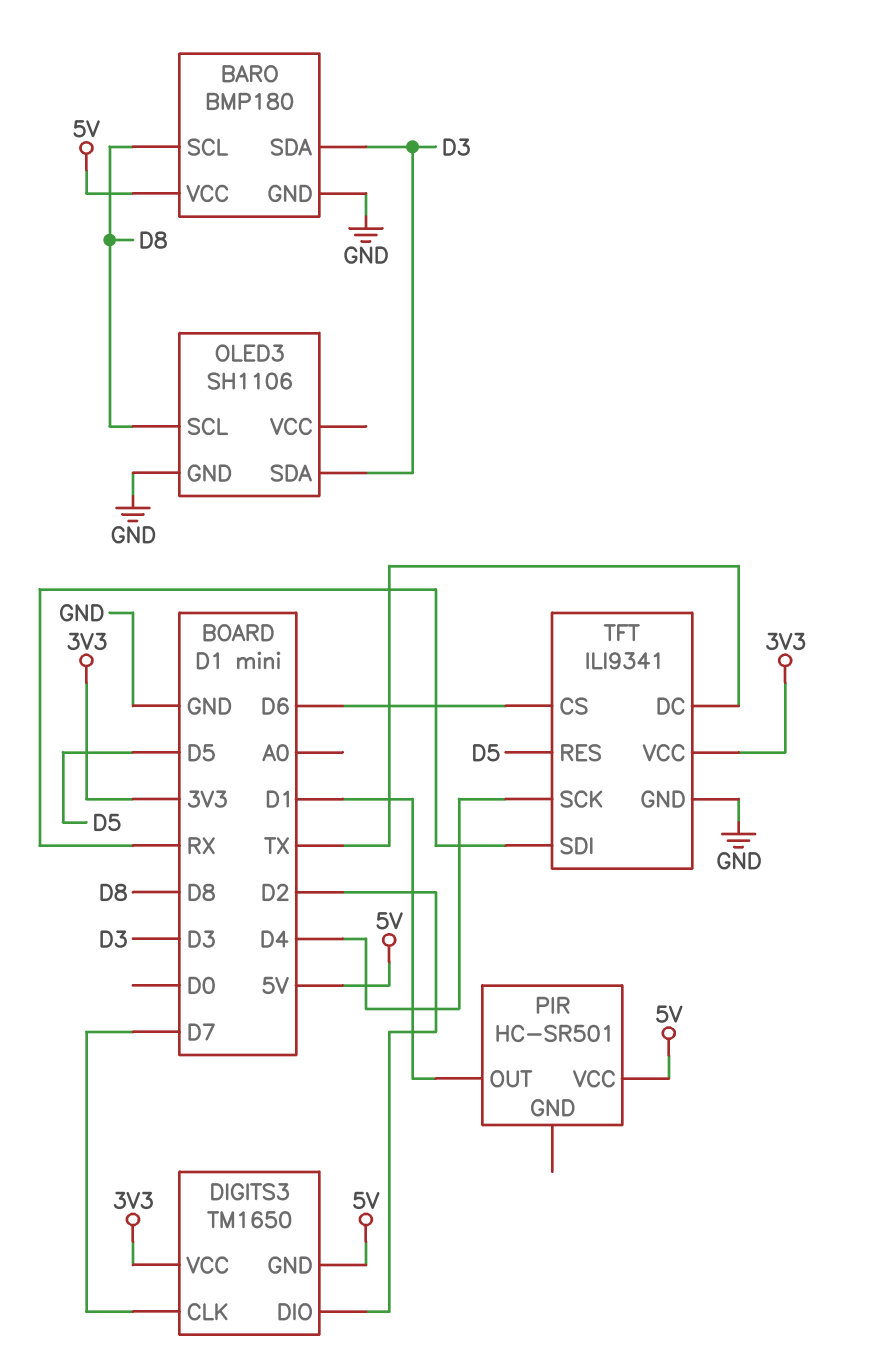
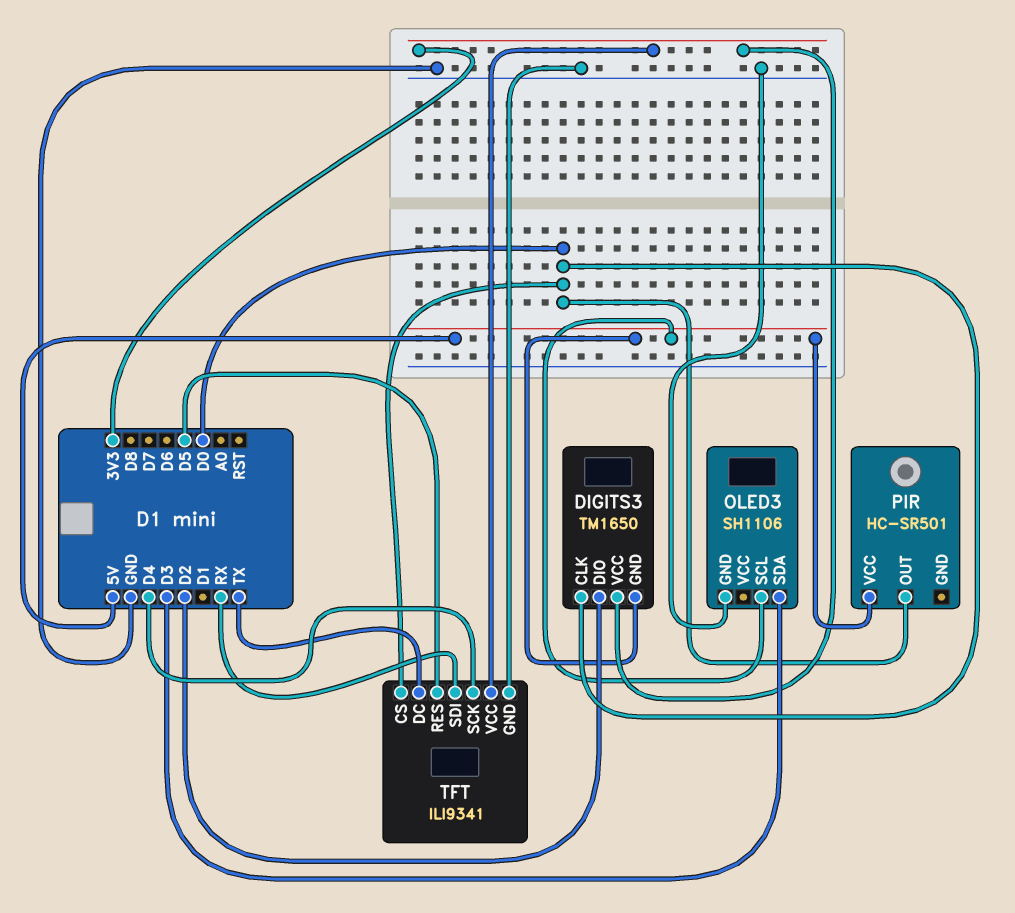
BARO: BMP180 -> none
BARO pin GND: GND -> none
BARO pin SCL: D8 -> none
BARO pin SDA: D3 -> none
BARO pin VCC: 5V -> none
DIGITS3 pin CLK: D7 -> D0
OLED3 pin SCL: D8 -> 5V
PIR pin OUT: D1 -> D0
TFT pin CS: D6 -> D0

